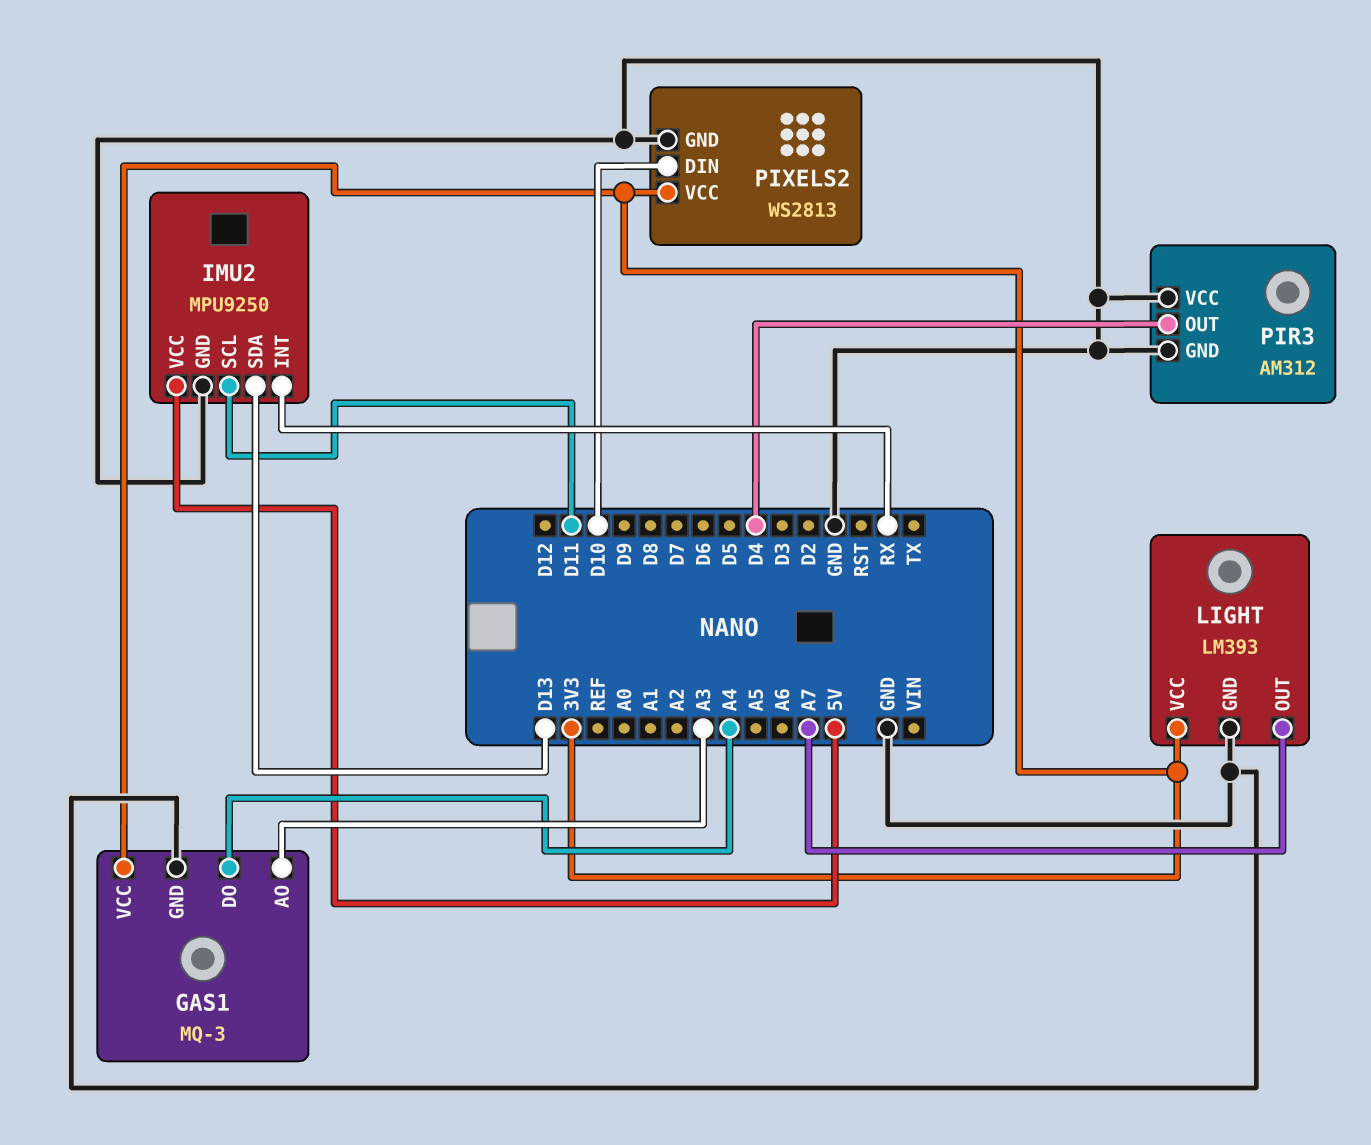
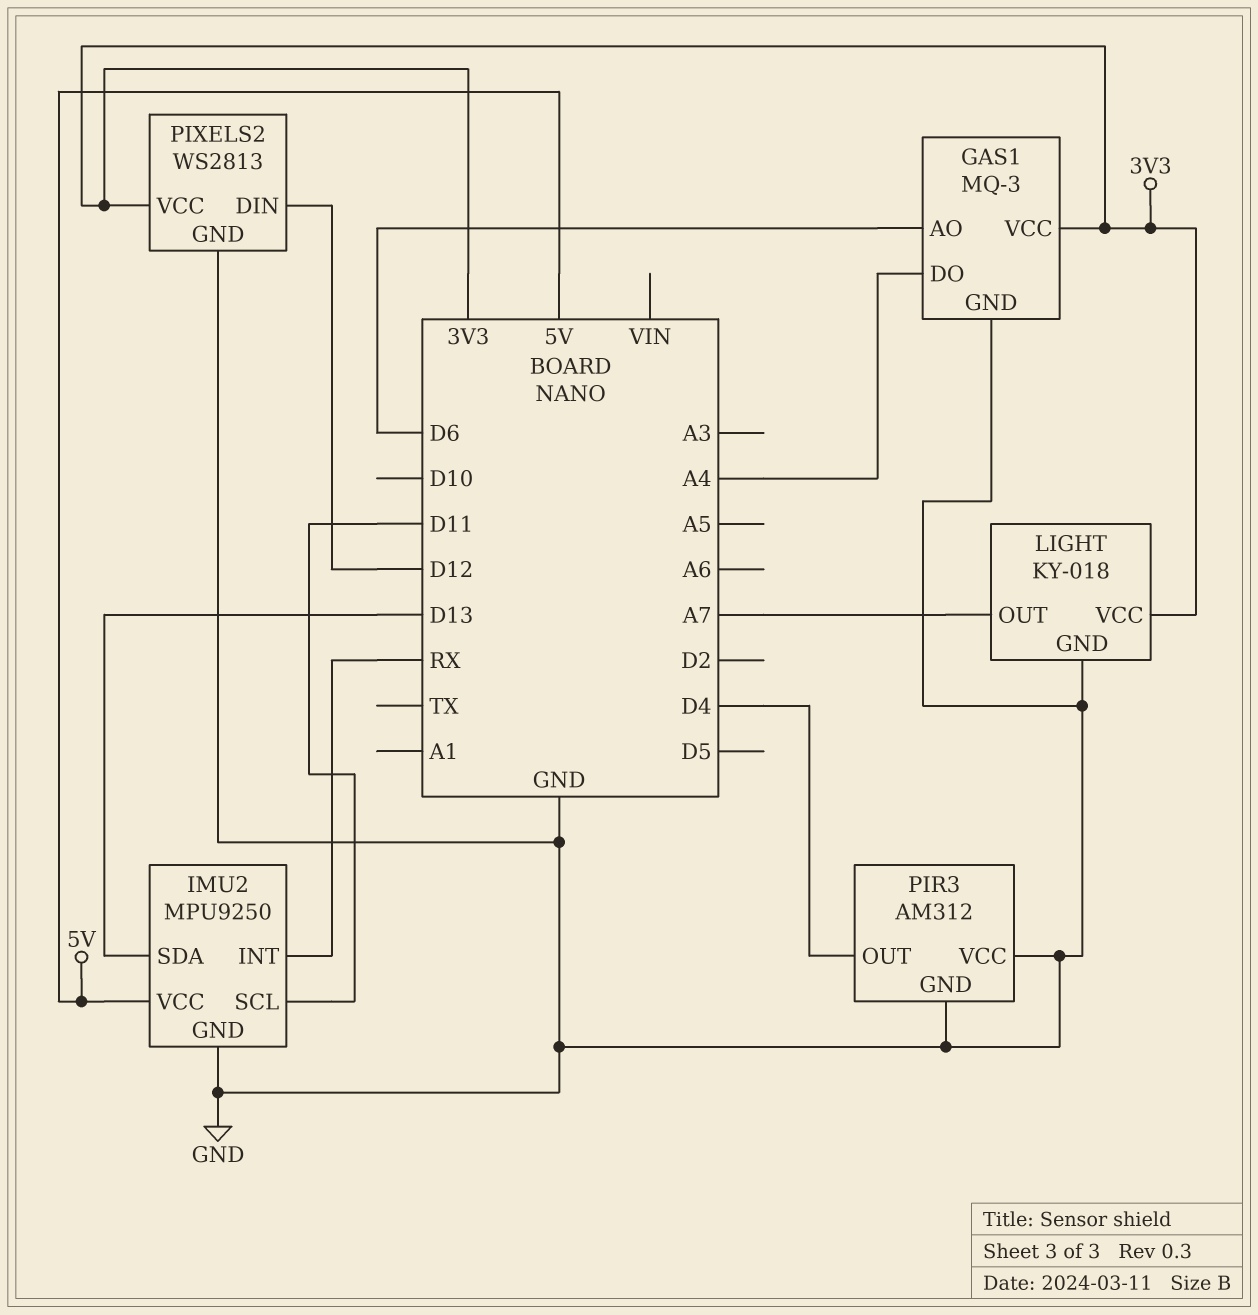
GAS1 pin AO: A3 -> D6
LIGHT: LM393 -> KY-018
PIXELS2 pin DIN: D10 -> D12

